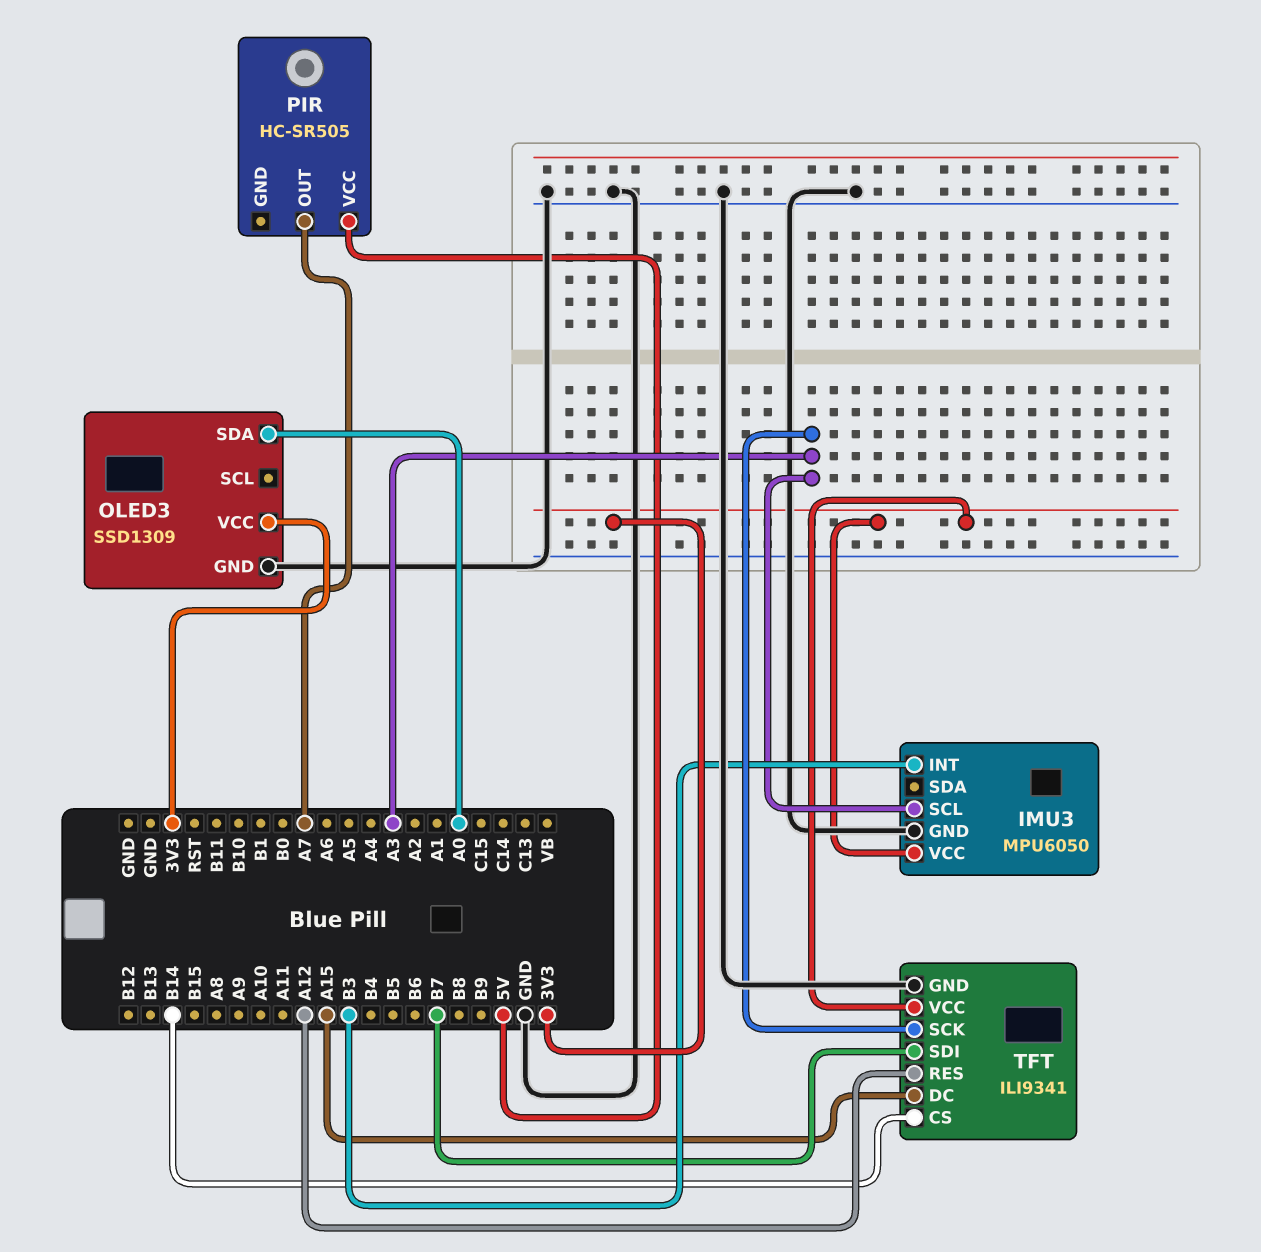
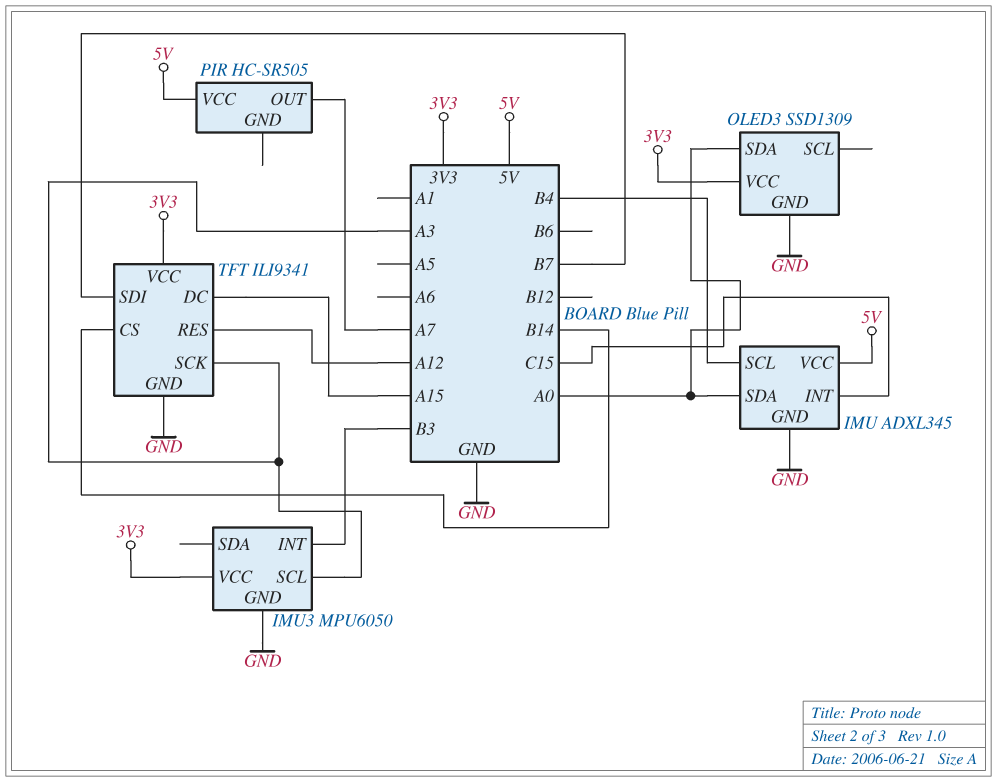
IMU: none -> ADXL345
IMU pin GND: none -> GND
IMU pin INT: none -> C15
IMU pin SCL: none -> B4
IMU pin SDA: none -> A0
IMU pin VCC: none -> 5V

